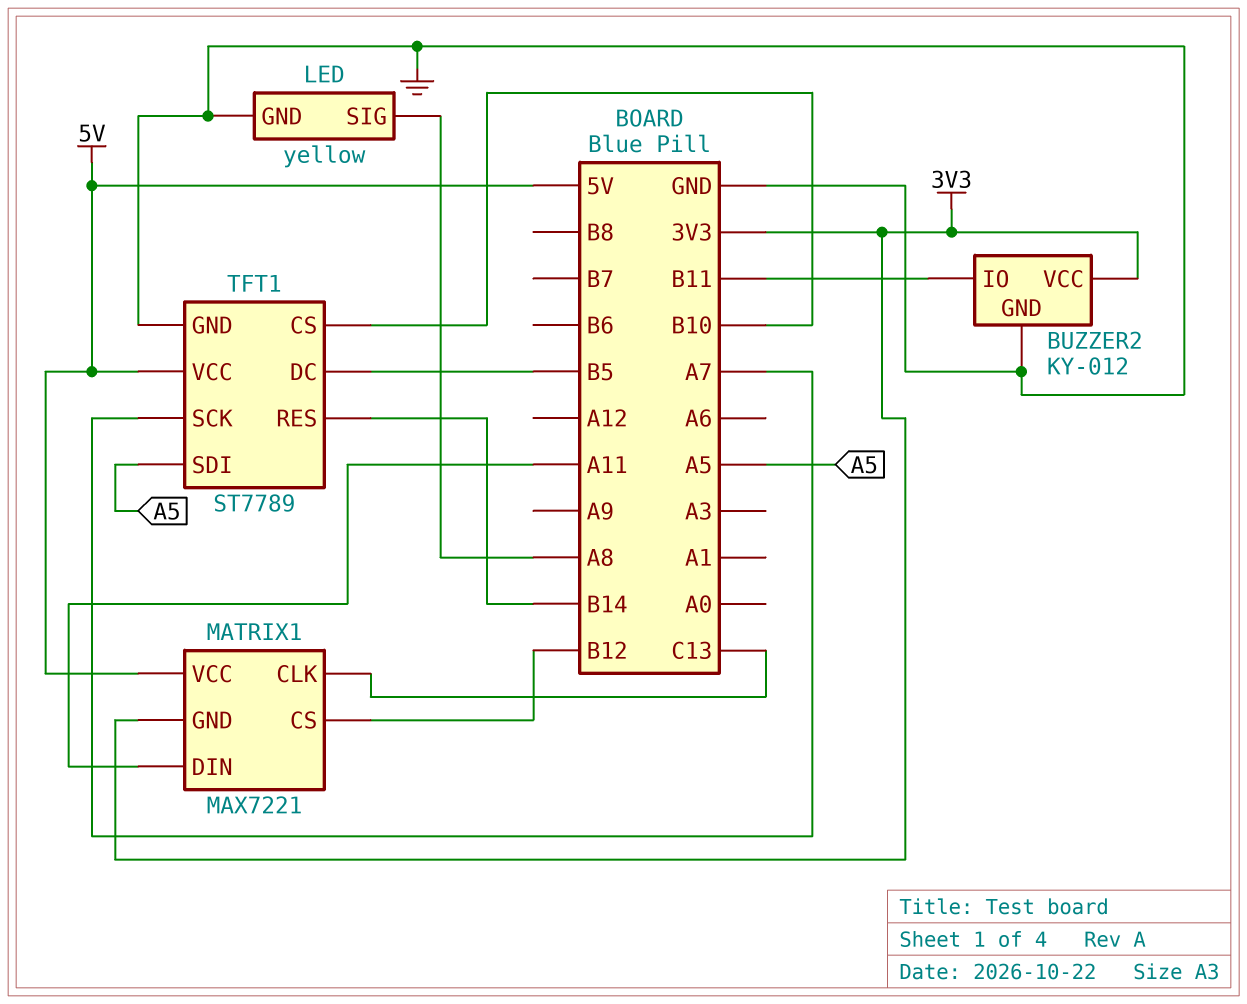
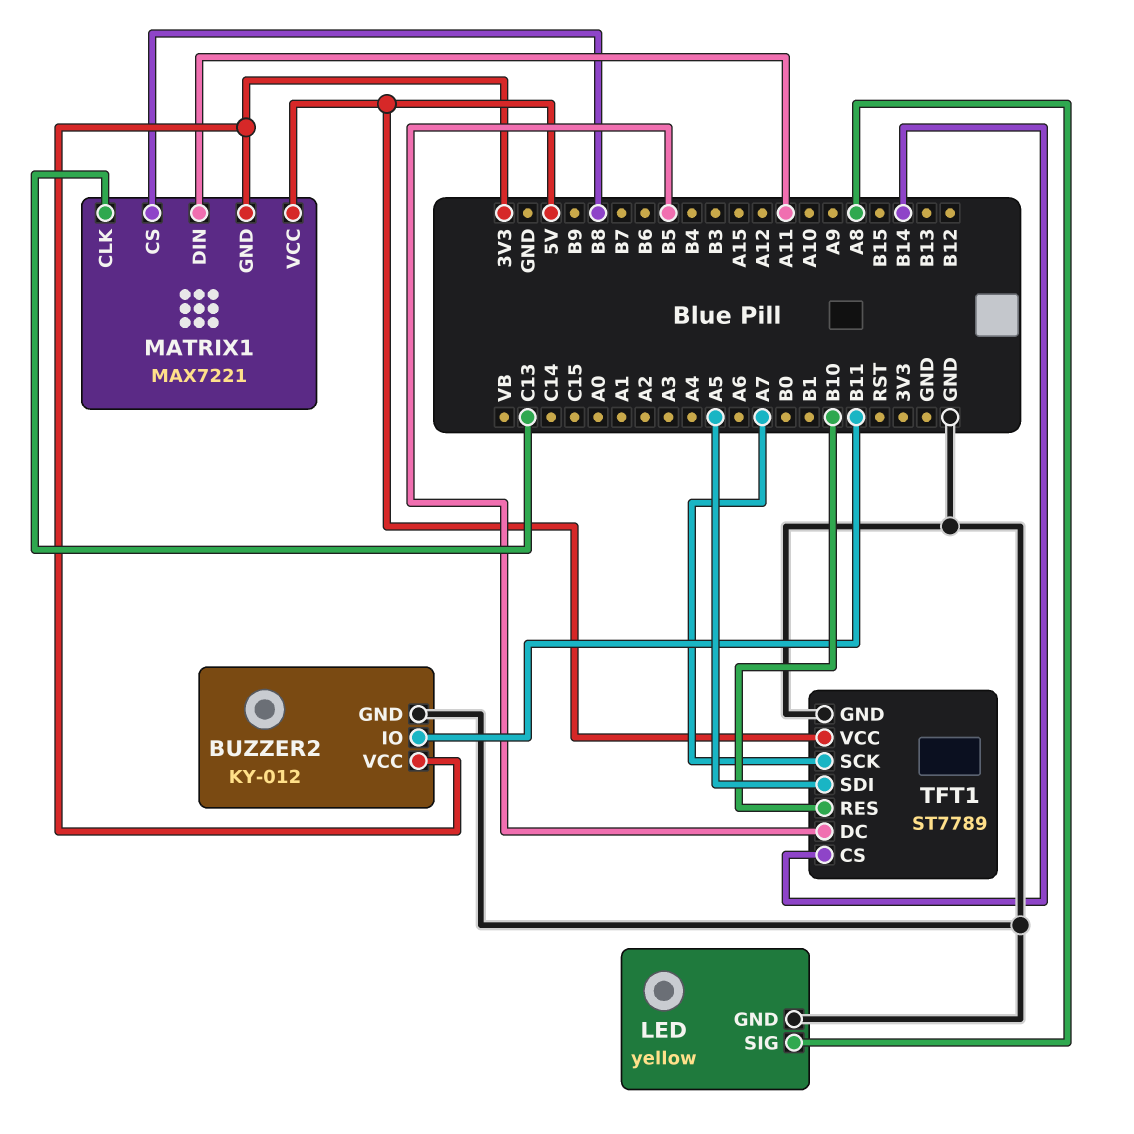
MATRIX1 pin CS: B12 -> B8
TFT1 pin CS: B10 -> B14
TFT1 pin RES: B14 -> B10

